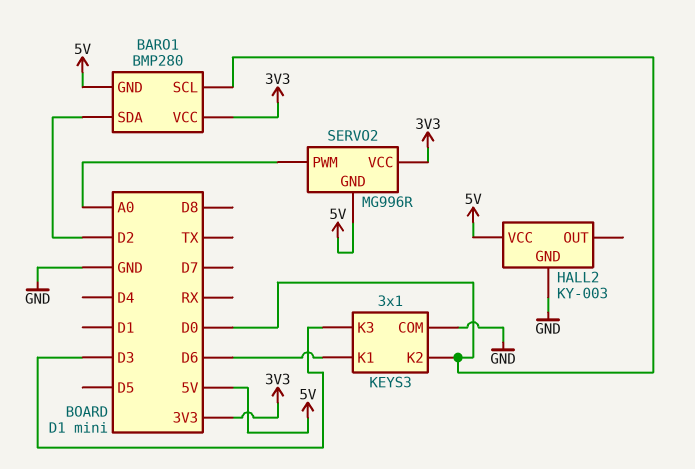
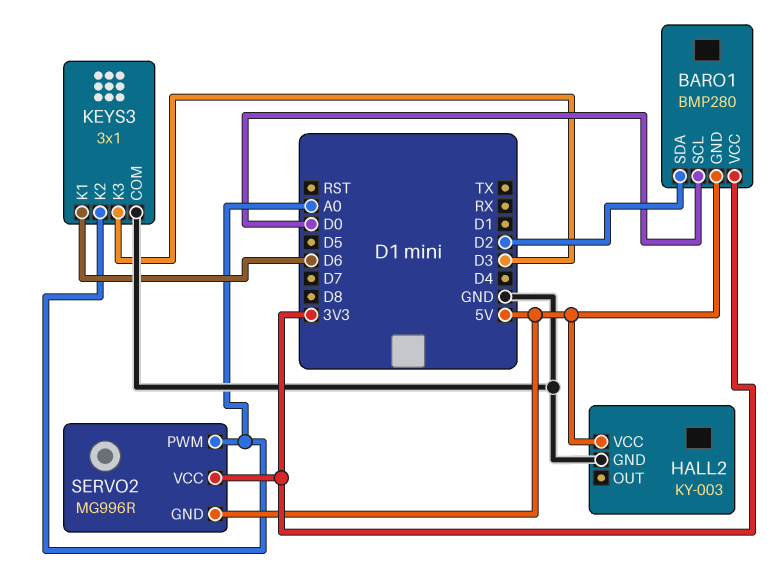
KEYS3 pin K2: D0 -> A0

